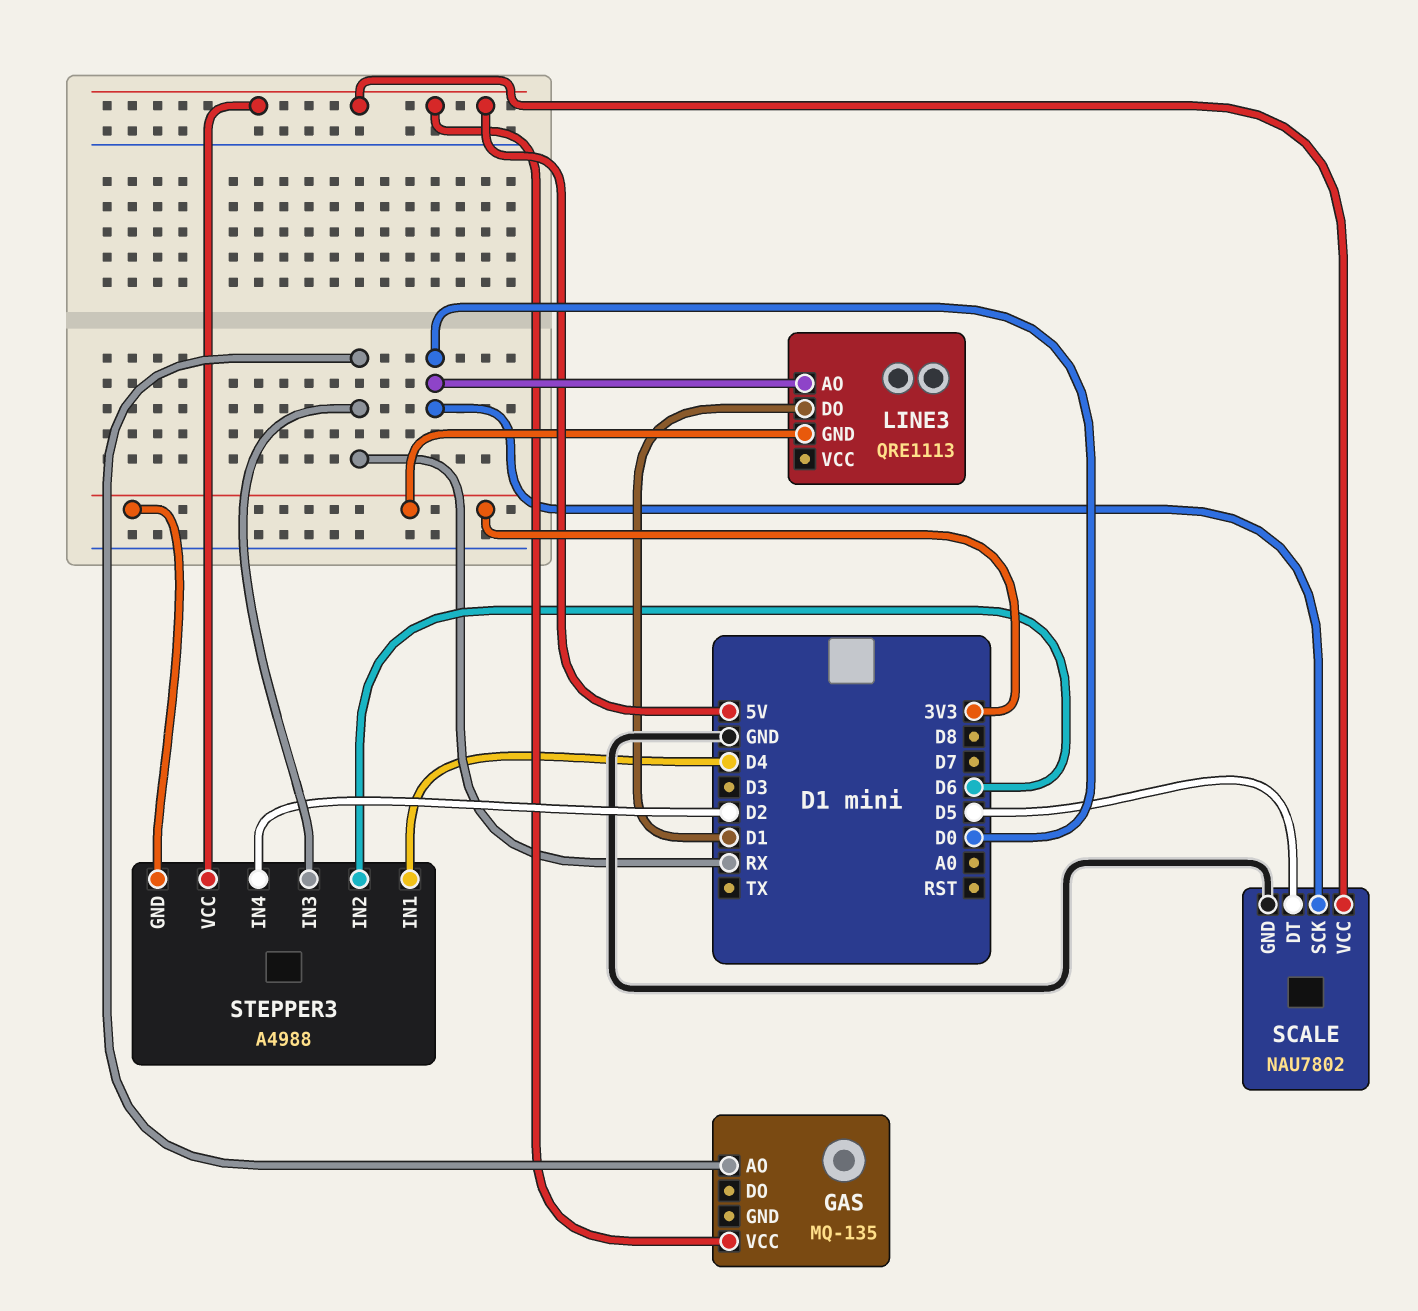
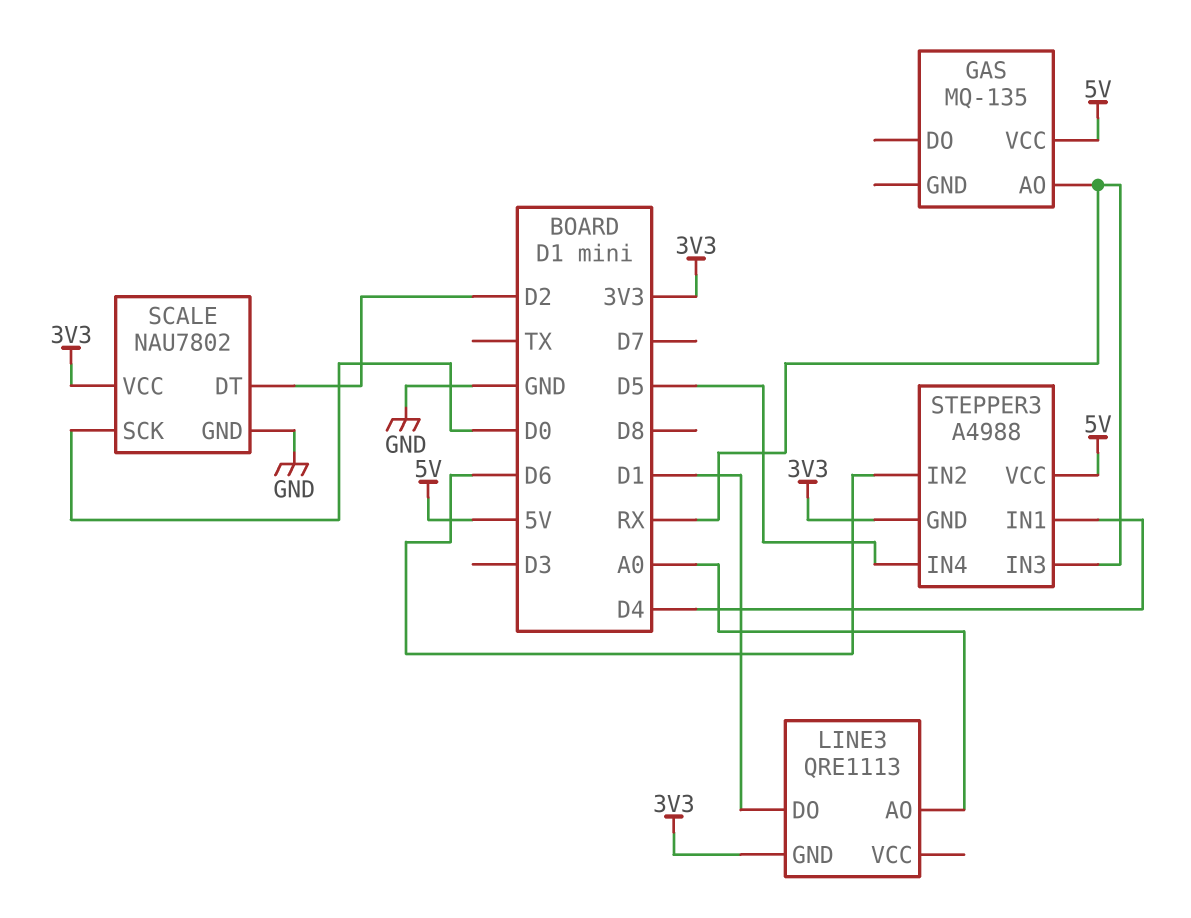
LINE3 pin AO: D0 -> A0
SCALE pin DT: D5 -> D2
SCALE pin VCC: 5V -> 3V3
STEPPER3 pin IN4: D2 -> D5

